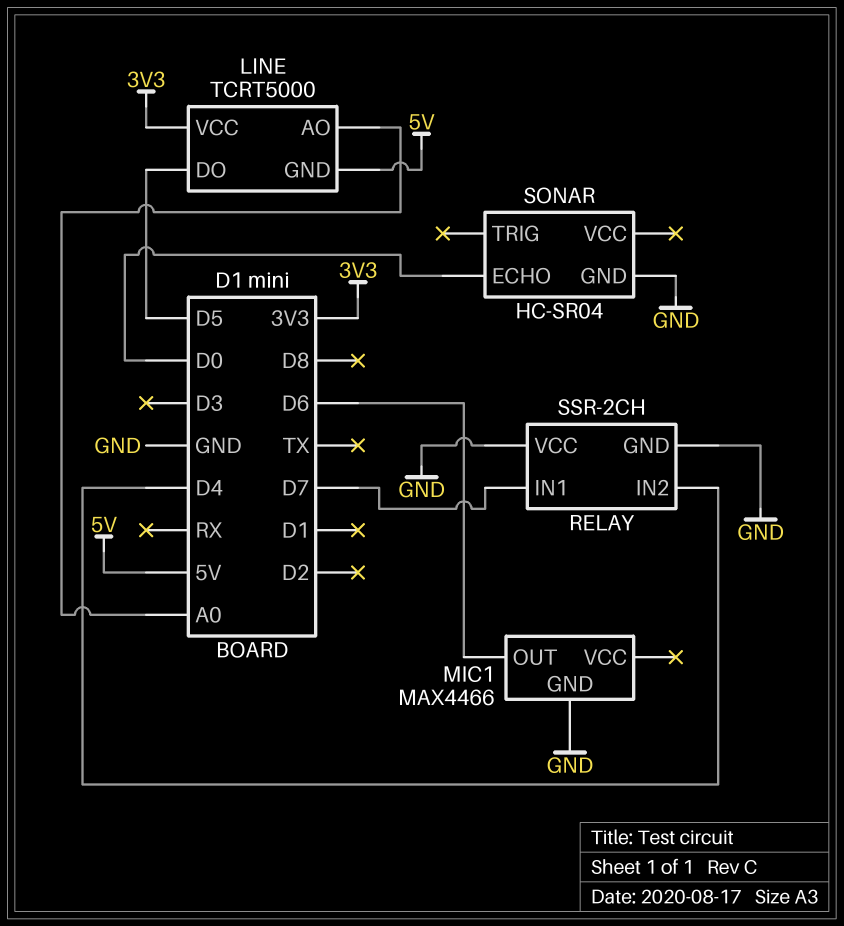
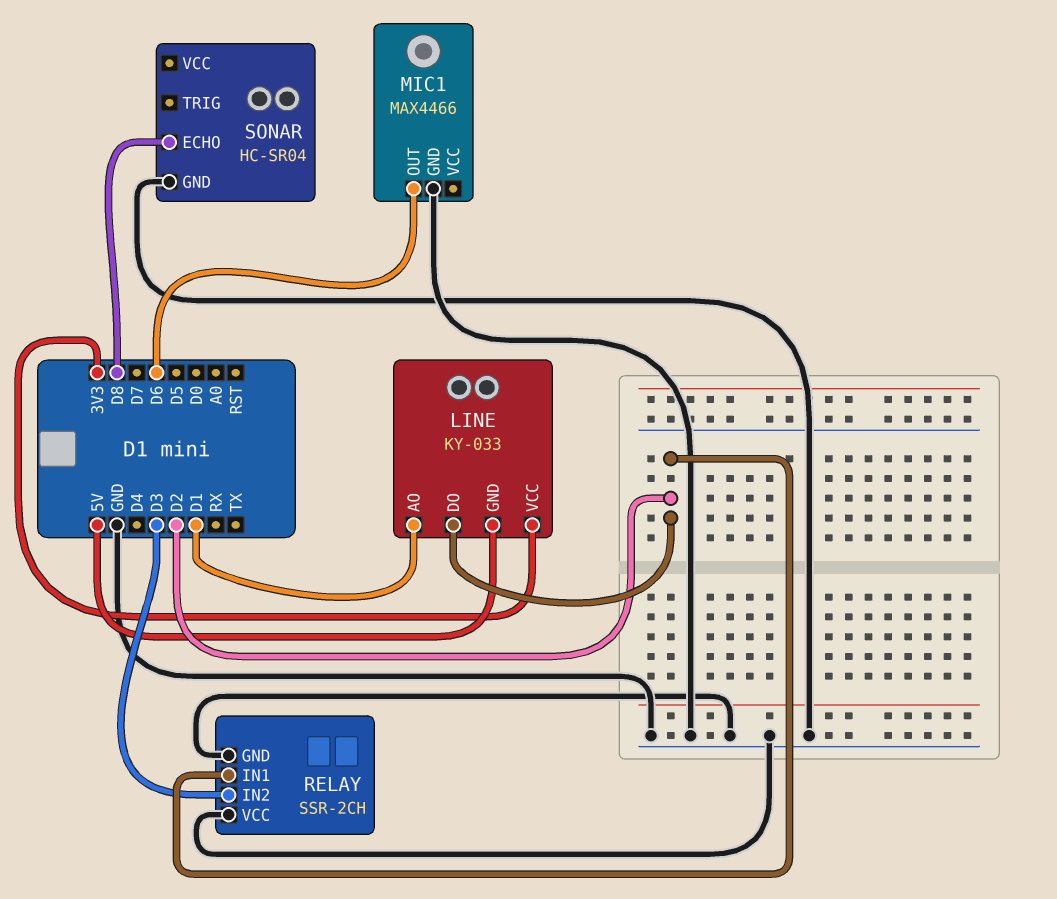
LINE: TCRT5000 -> KY-033
LINE pin AO: A0 -> D1
LINE pin DO: D5 -> D2
RELAY pin IN1: D7 -> D2
RELAY pin IN2: D4 -> D3
SONAR pin ECHO: D0 -> D8

